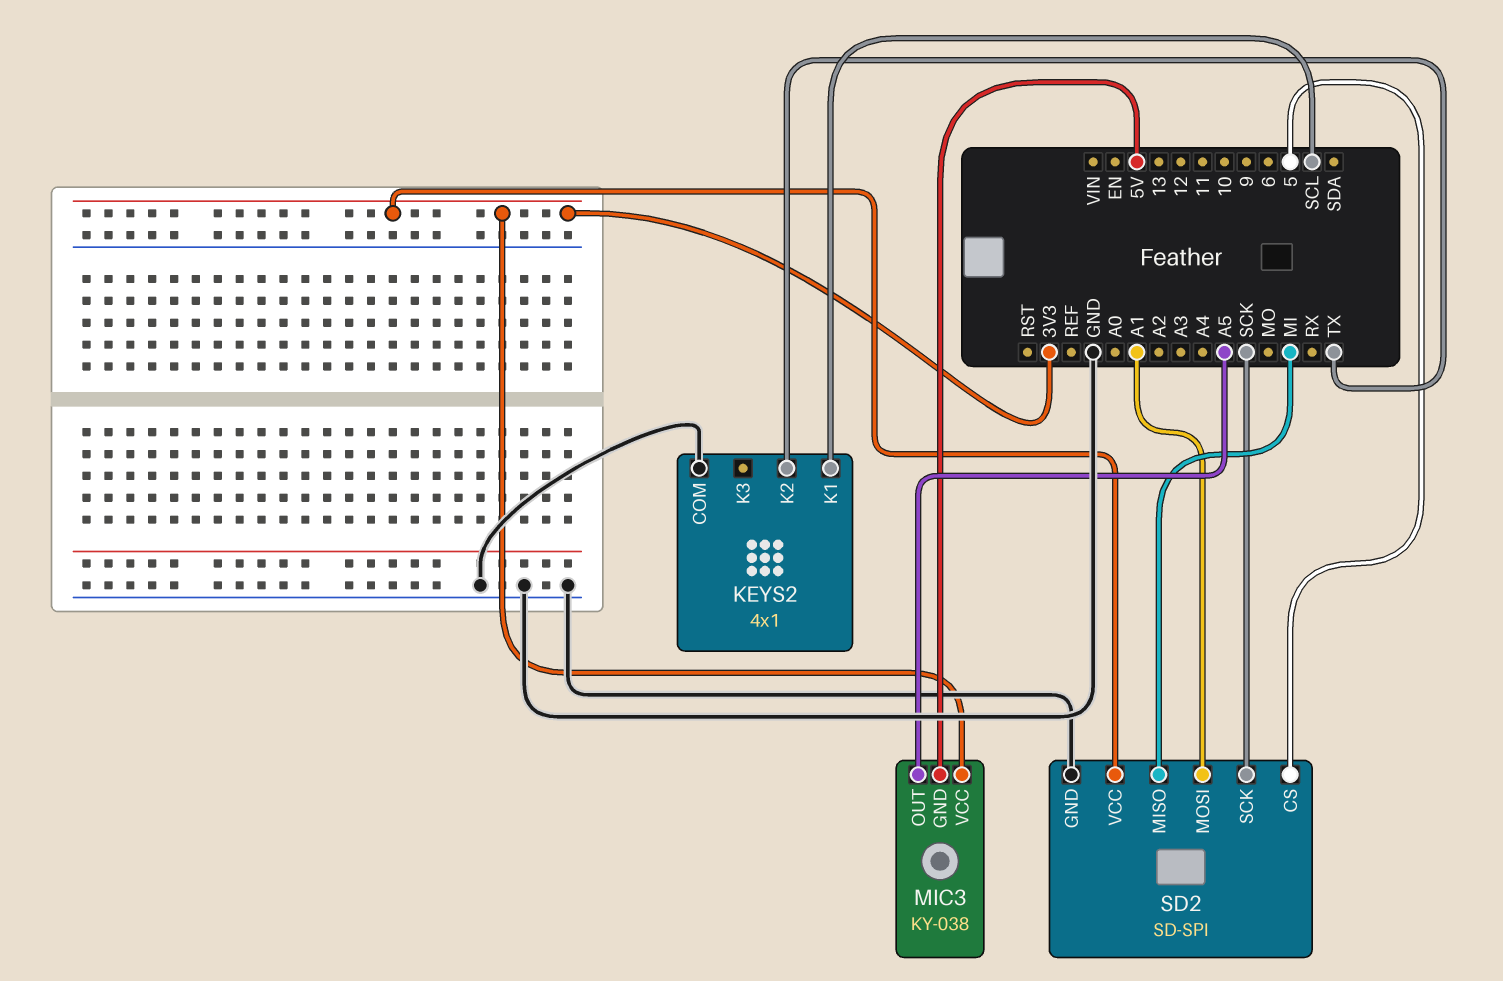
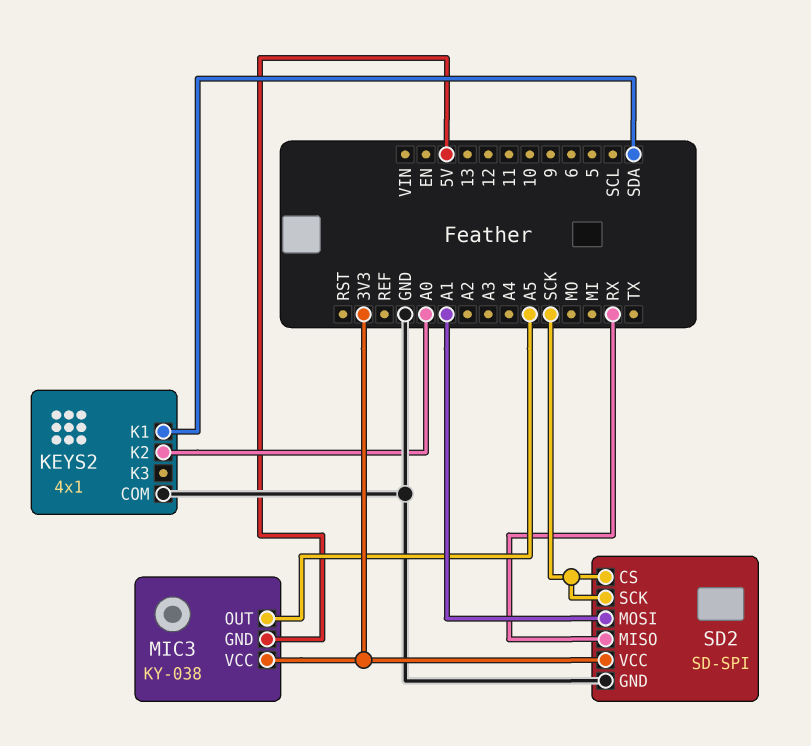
KEYS2 pin K1: SCL -> SDA
KEYS2 pin K2: TX -> A0
SD2 pin CS: 5 -> SCK
SD2 pin MISO: MI -> RX

